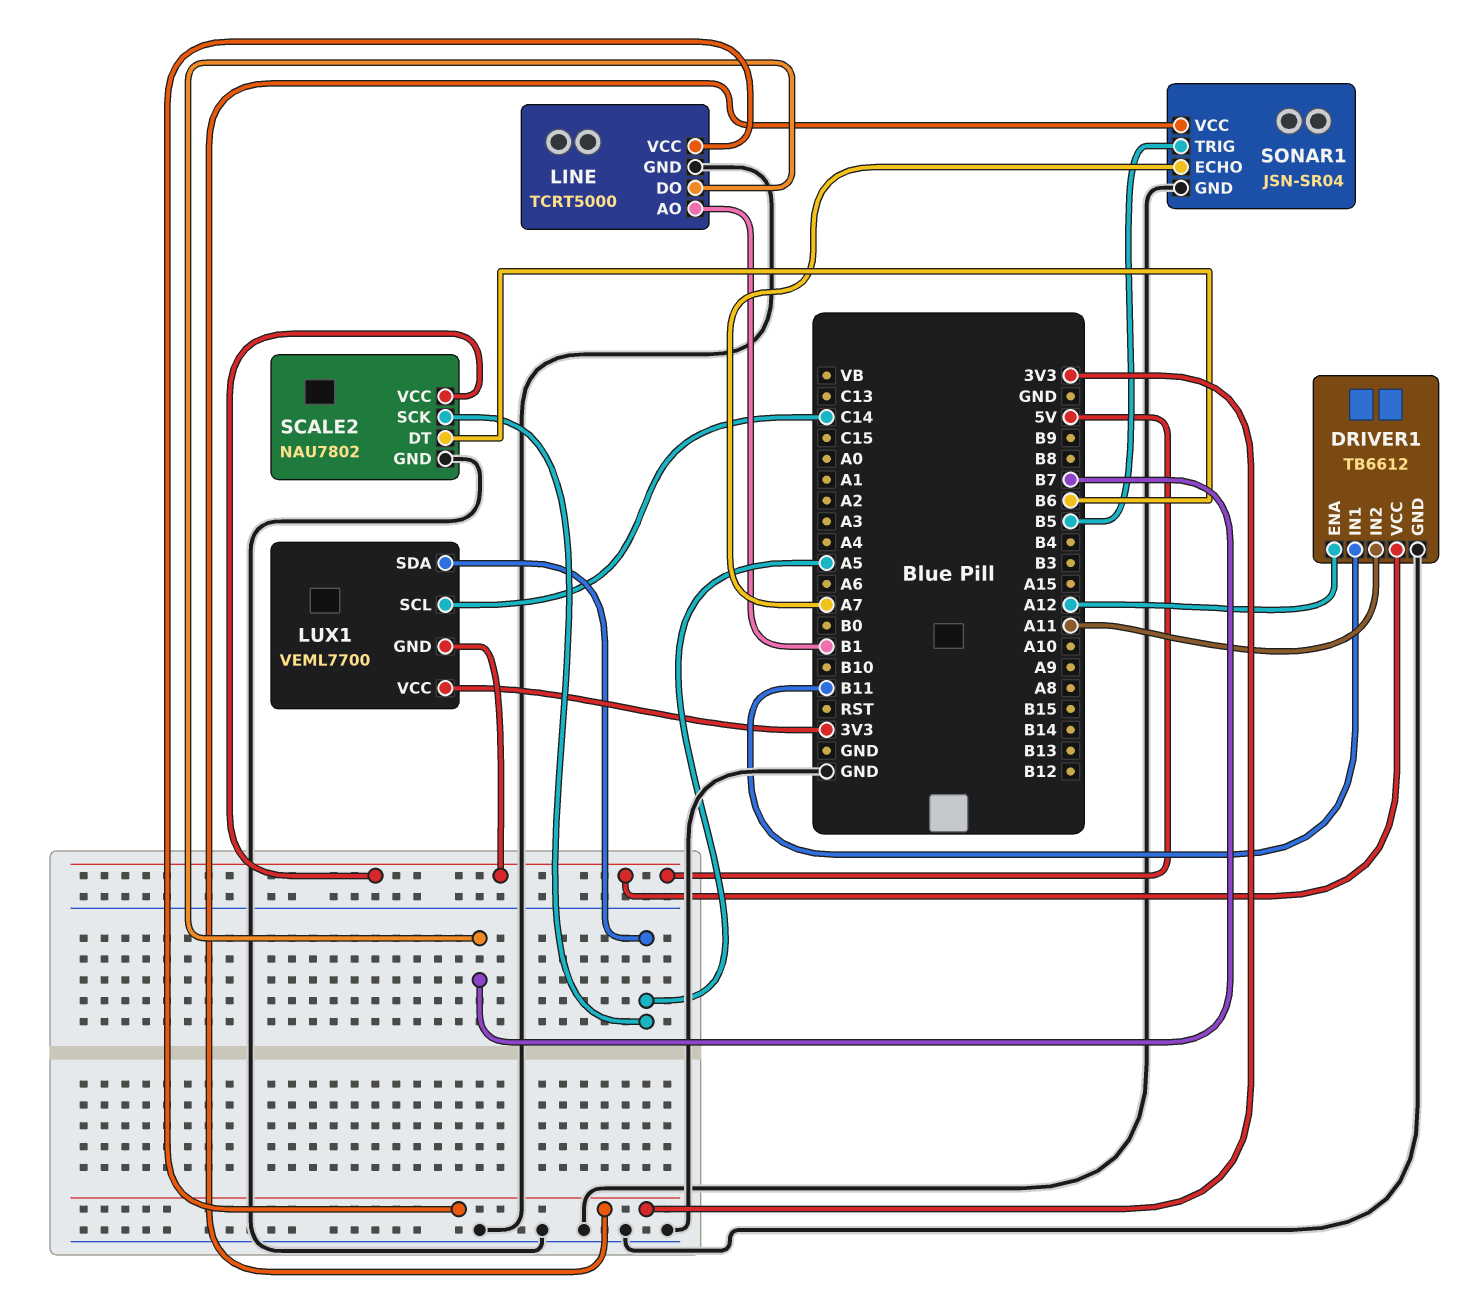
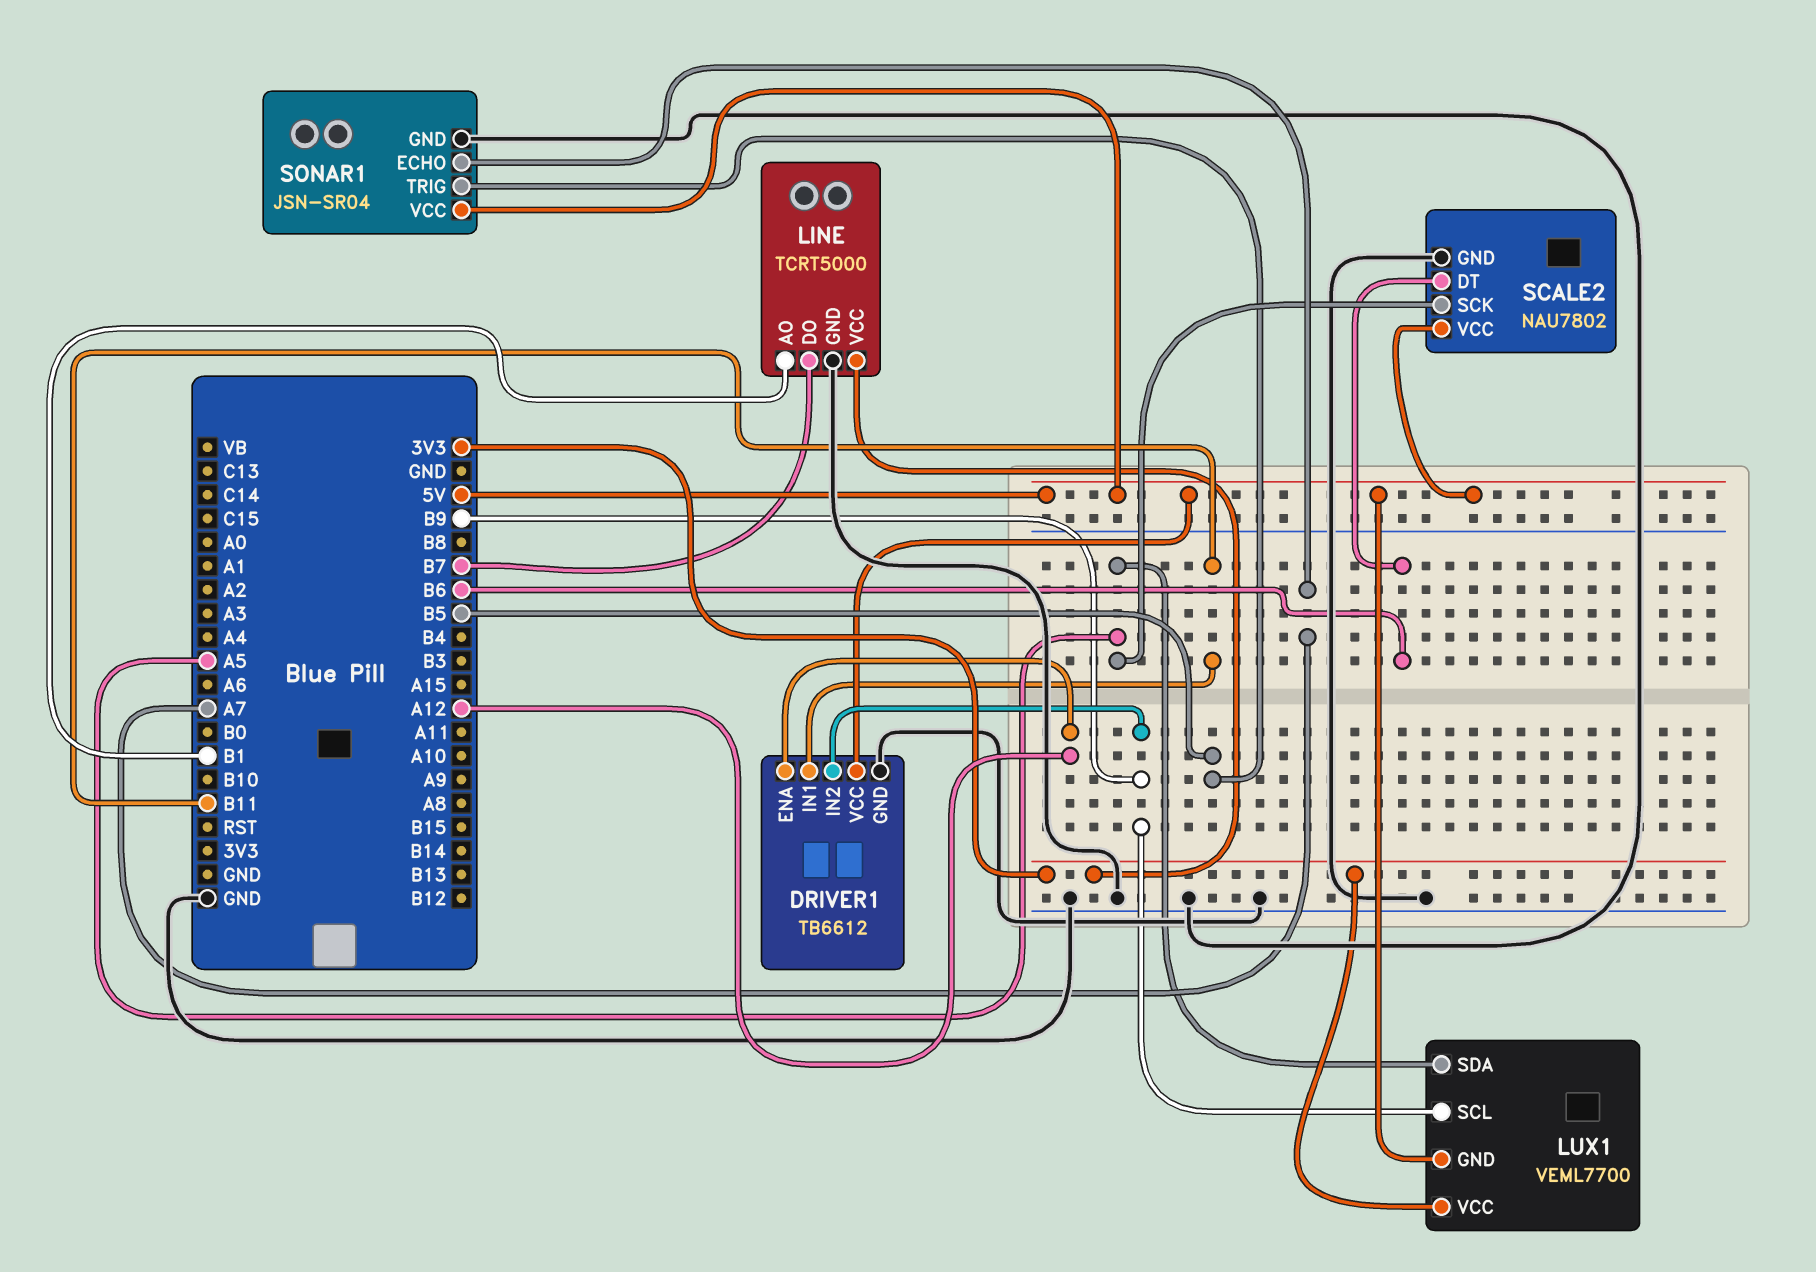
DRIVER1 pin IN2: A11 -> B9
LUX1 pin SCL: C14 -> B9
SONAR1 pin VCC: 3V3 -> 5V

